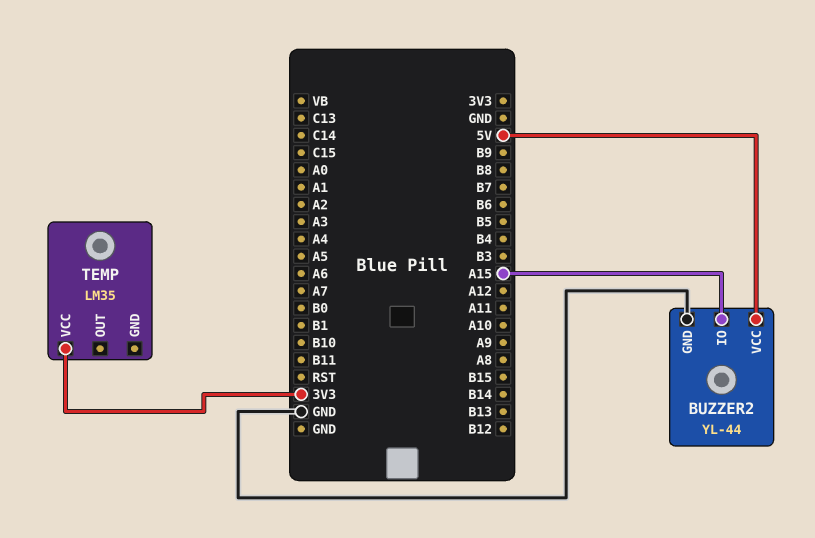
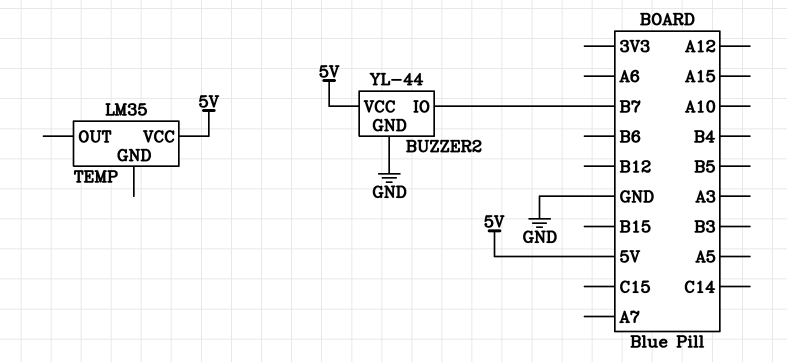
BUZZER2 pin IO: A15 -> B7
TEMP pin VCC: 3V3 -> 5V

